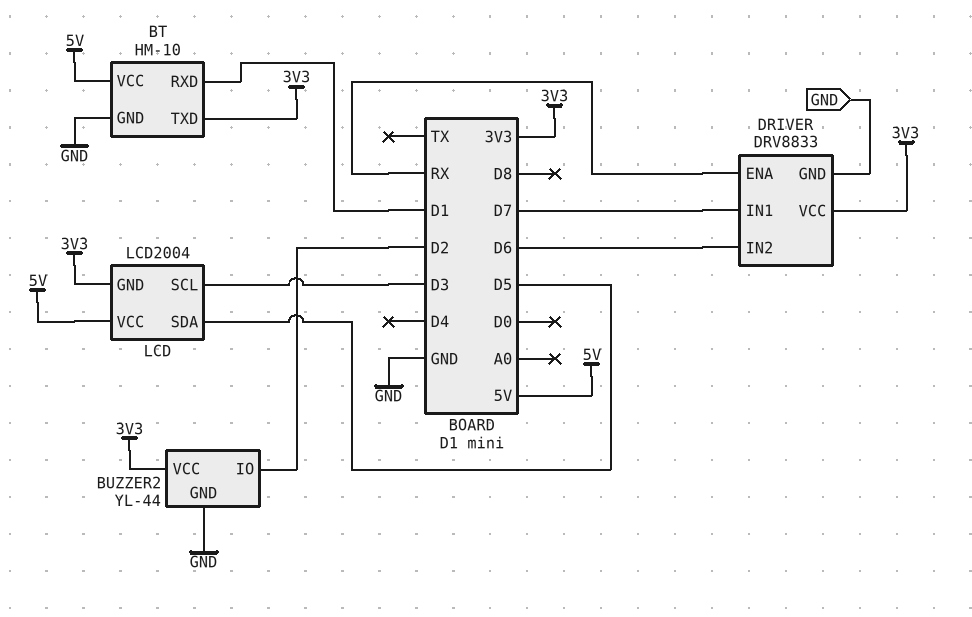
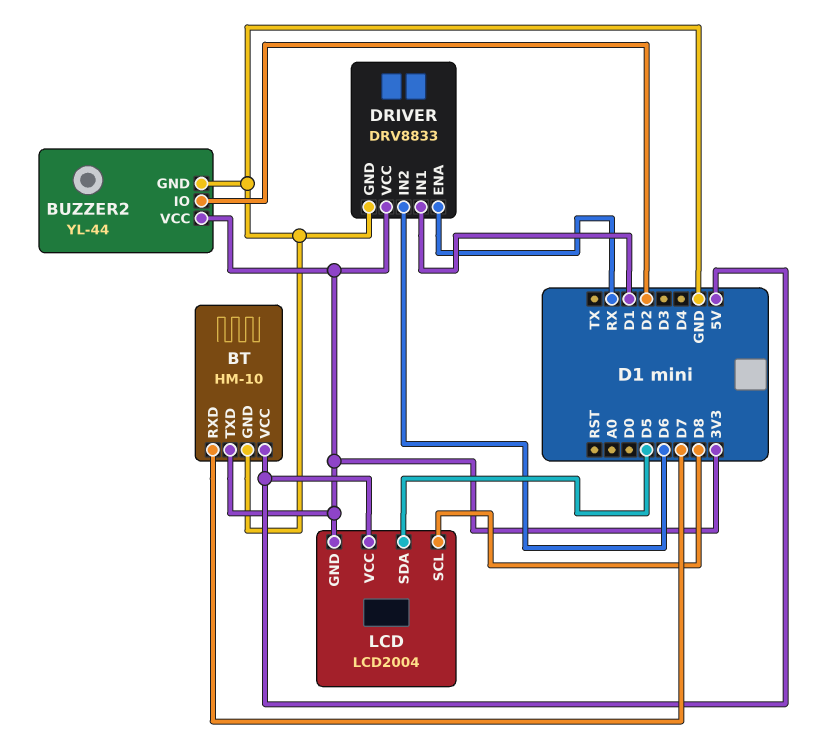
BT pin RXD: D1 -> D7
DRIVER pin IN1: D7 -> D1
LCD pin SCL: D3 -> D8

